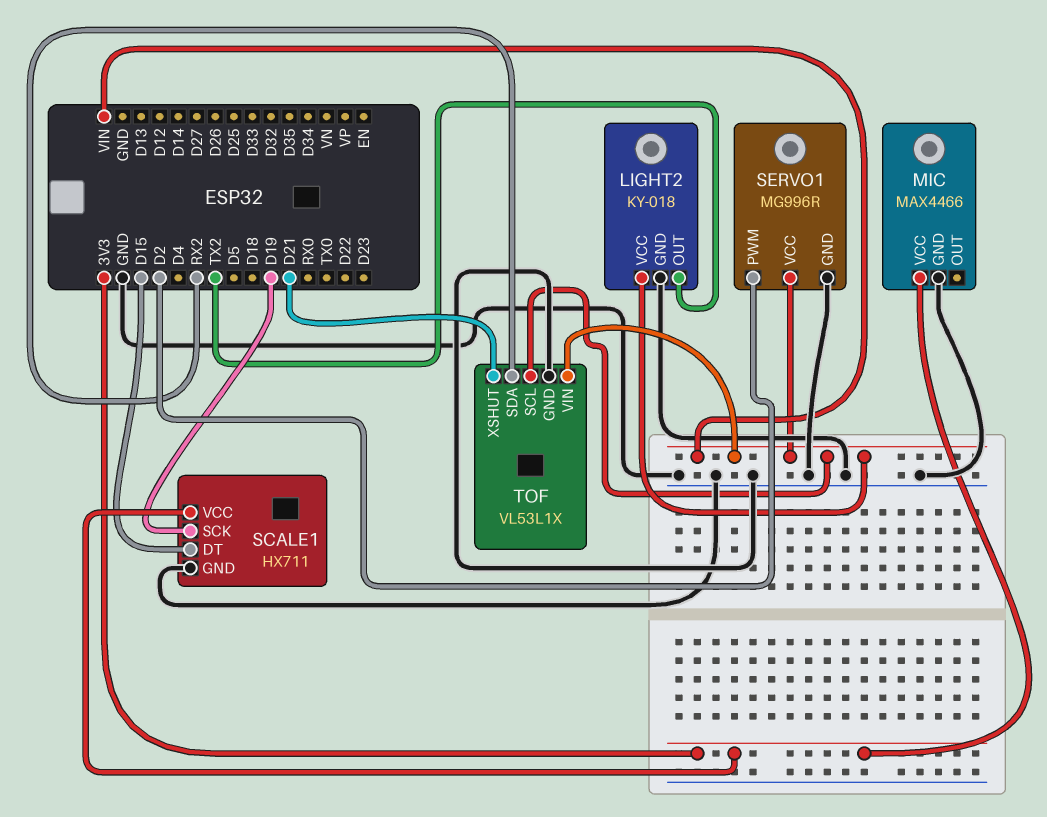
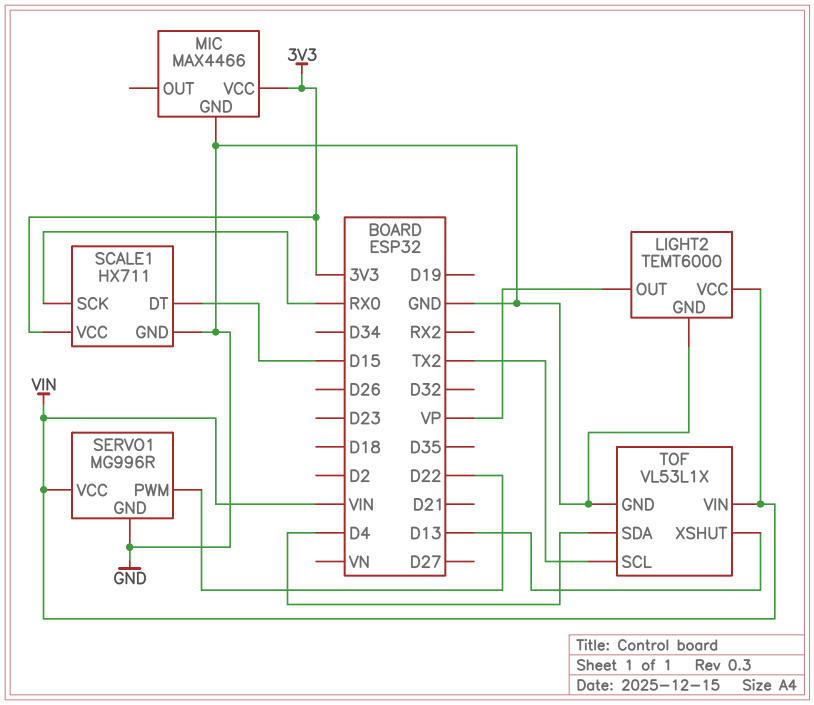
LIGHT2: KY-018 -> TEMT6000
LIGHT2 pin OUT: TX2 -> VP
SCALE1 pin SCK: D19 -> RX0
SERVO1 pin PWM: D2 -> D22
TOF pin SCL: VIN -> TX2
TOF pin SDA: RX2 -> D4
TOF pin XSHUT: D21 -> D13

